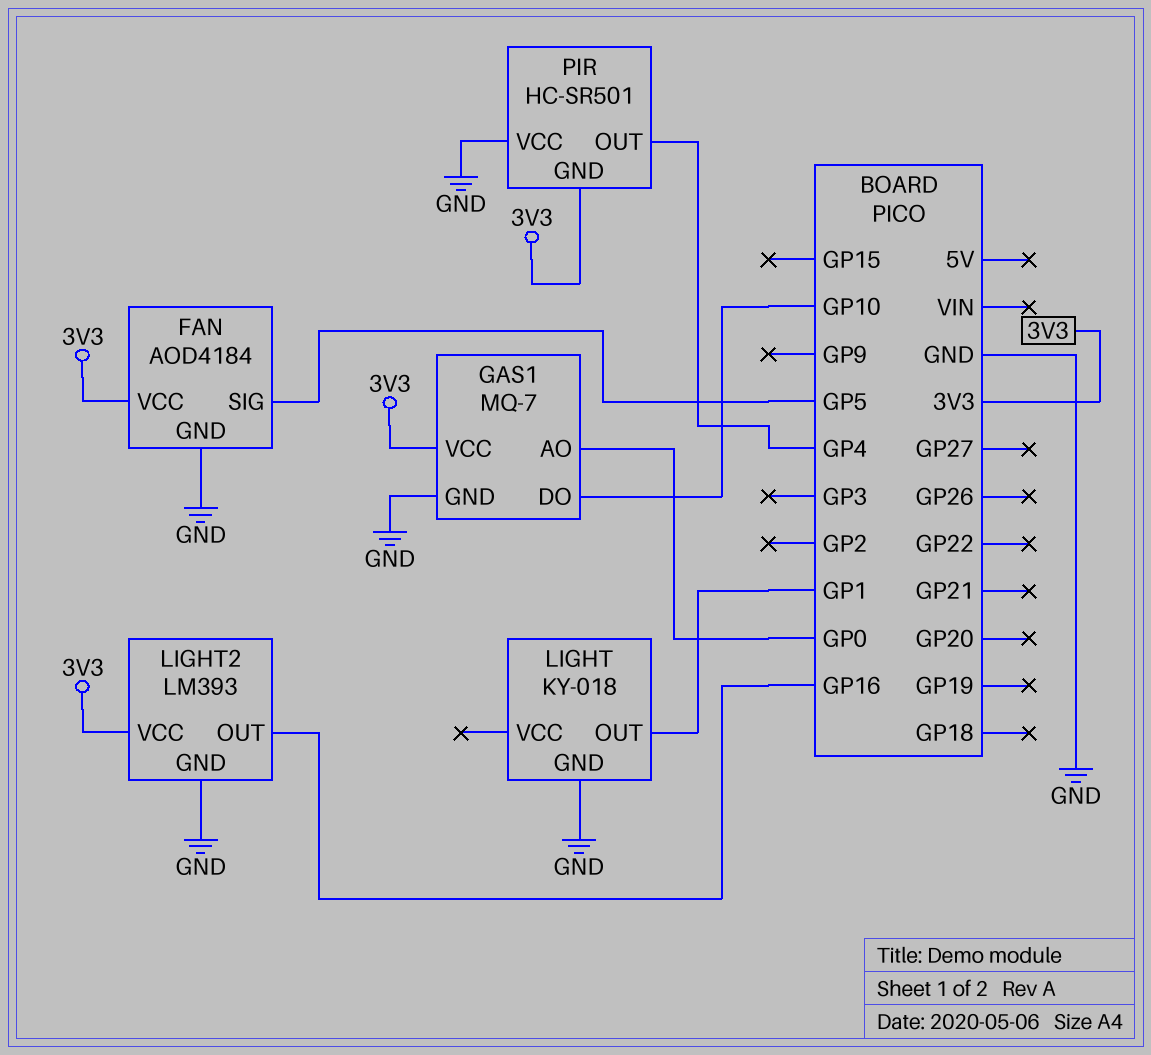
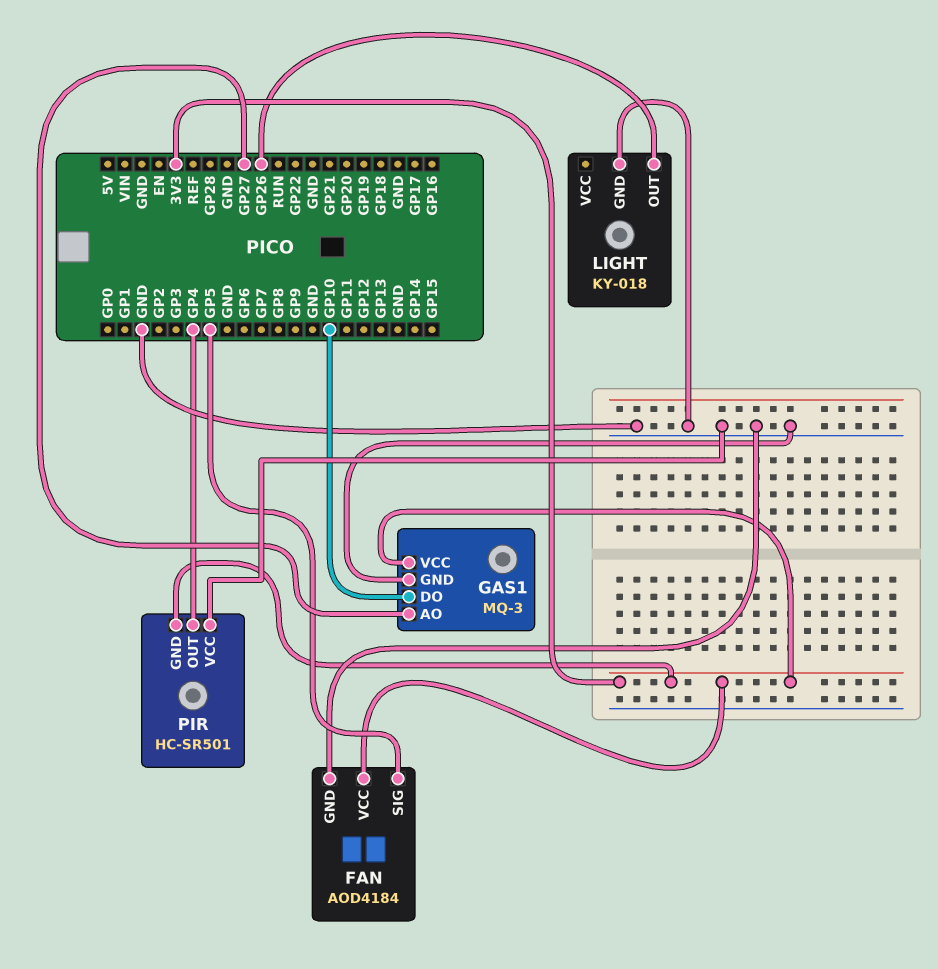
GAS1: MQ-7 -> MQ-3
GAS1 pin AO: GP0 -> GP27
LIGHT pin OUT: GP1 -> GP26
LIGHT2: LM393 -> none
LIGHT2 pin GND: GND -> none
LIGHT2 pin OUT: GP16 -> none
LIGHT2 pin VCC: 3V3 -> none

